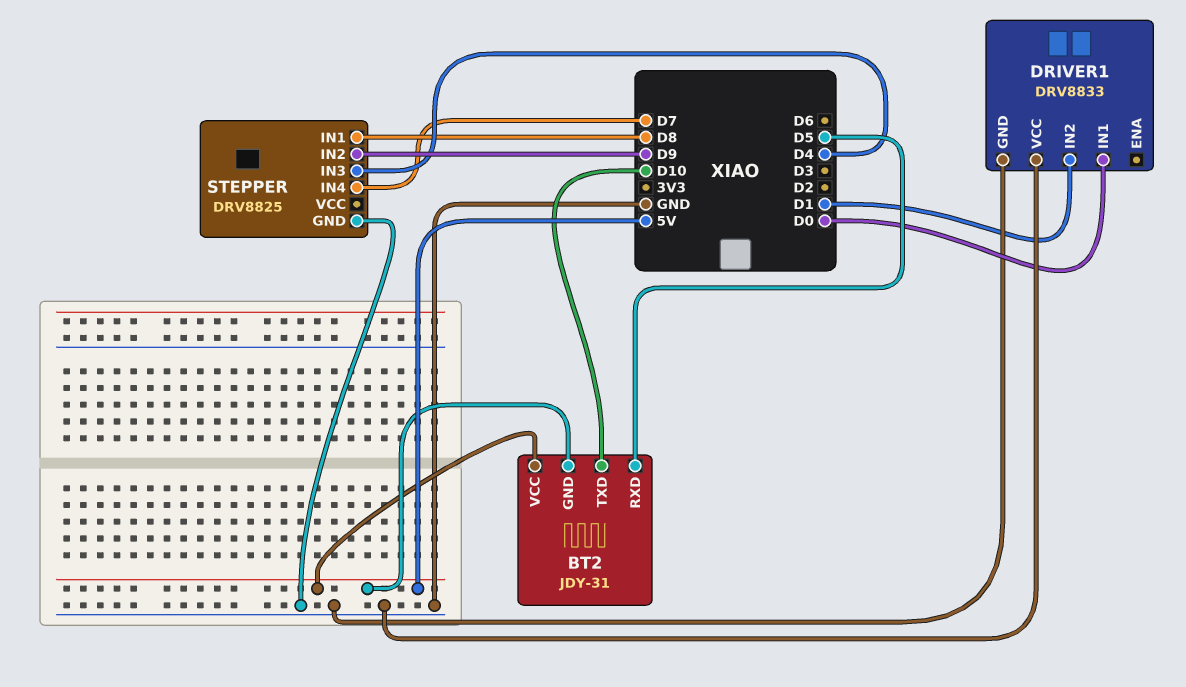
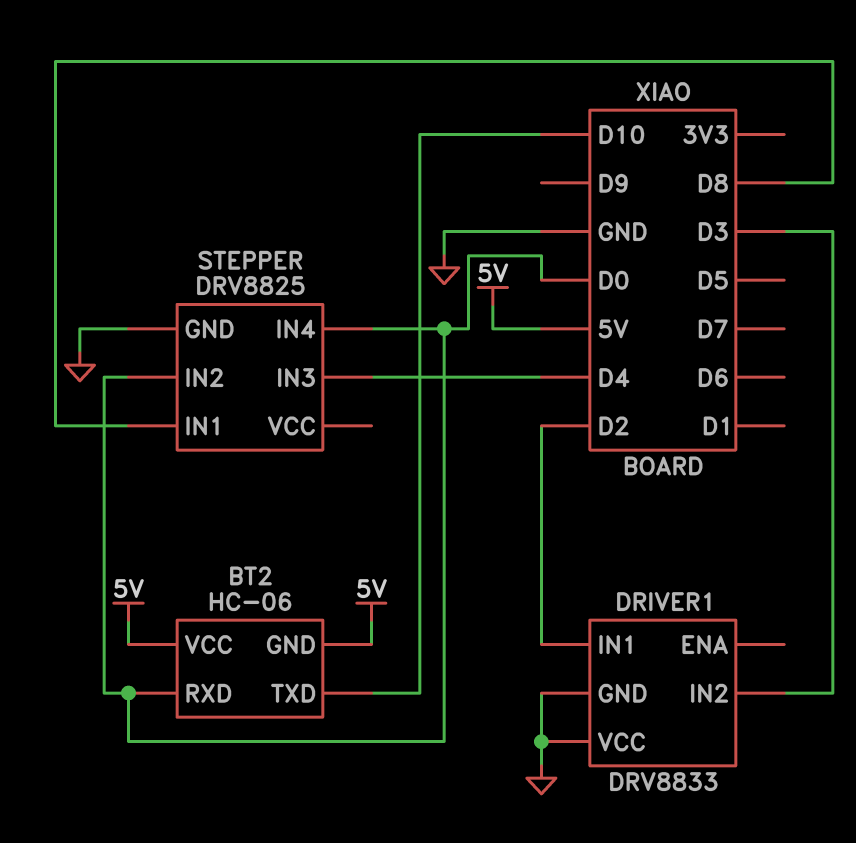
BT2: JDY-31 -> HC-06
BT2 pin RXD: D5 -> D0
DRIVER1 pin IN1: D0 -> D2
DRIVER1 pin IN2: D1 -> D3
STEPPER pin IN2: D9 -> D0
STEPPER pin IN4: D7 -> D0

